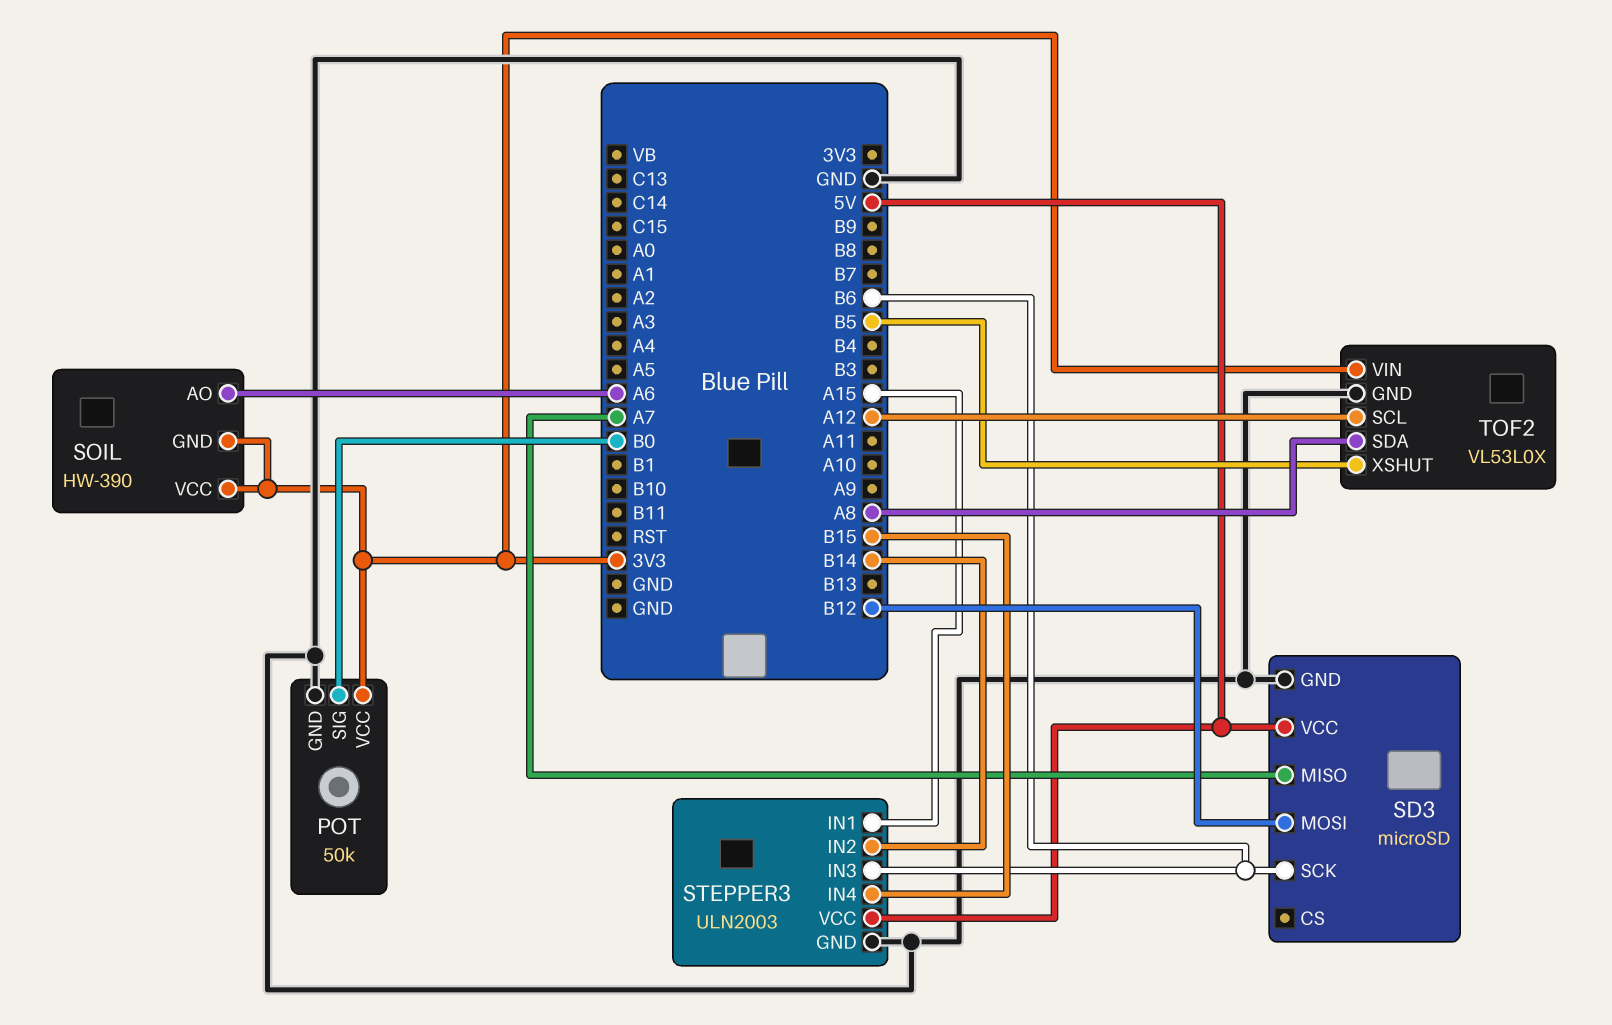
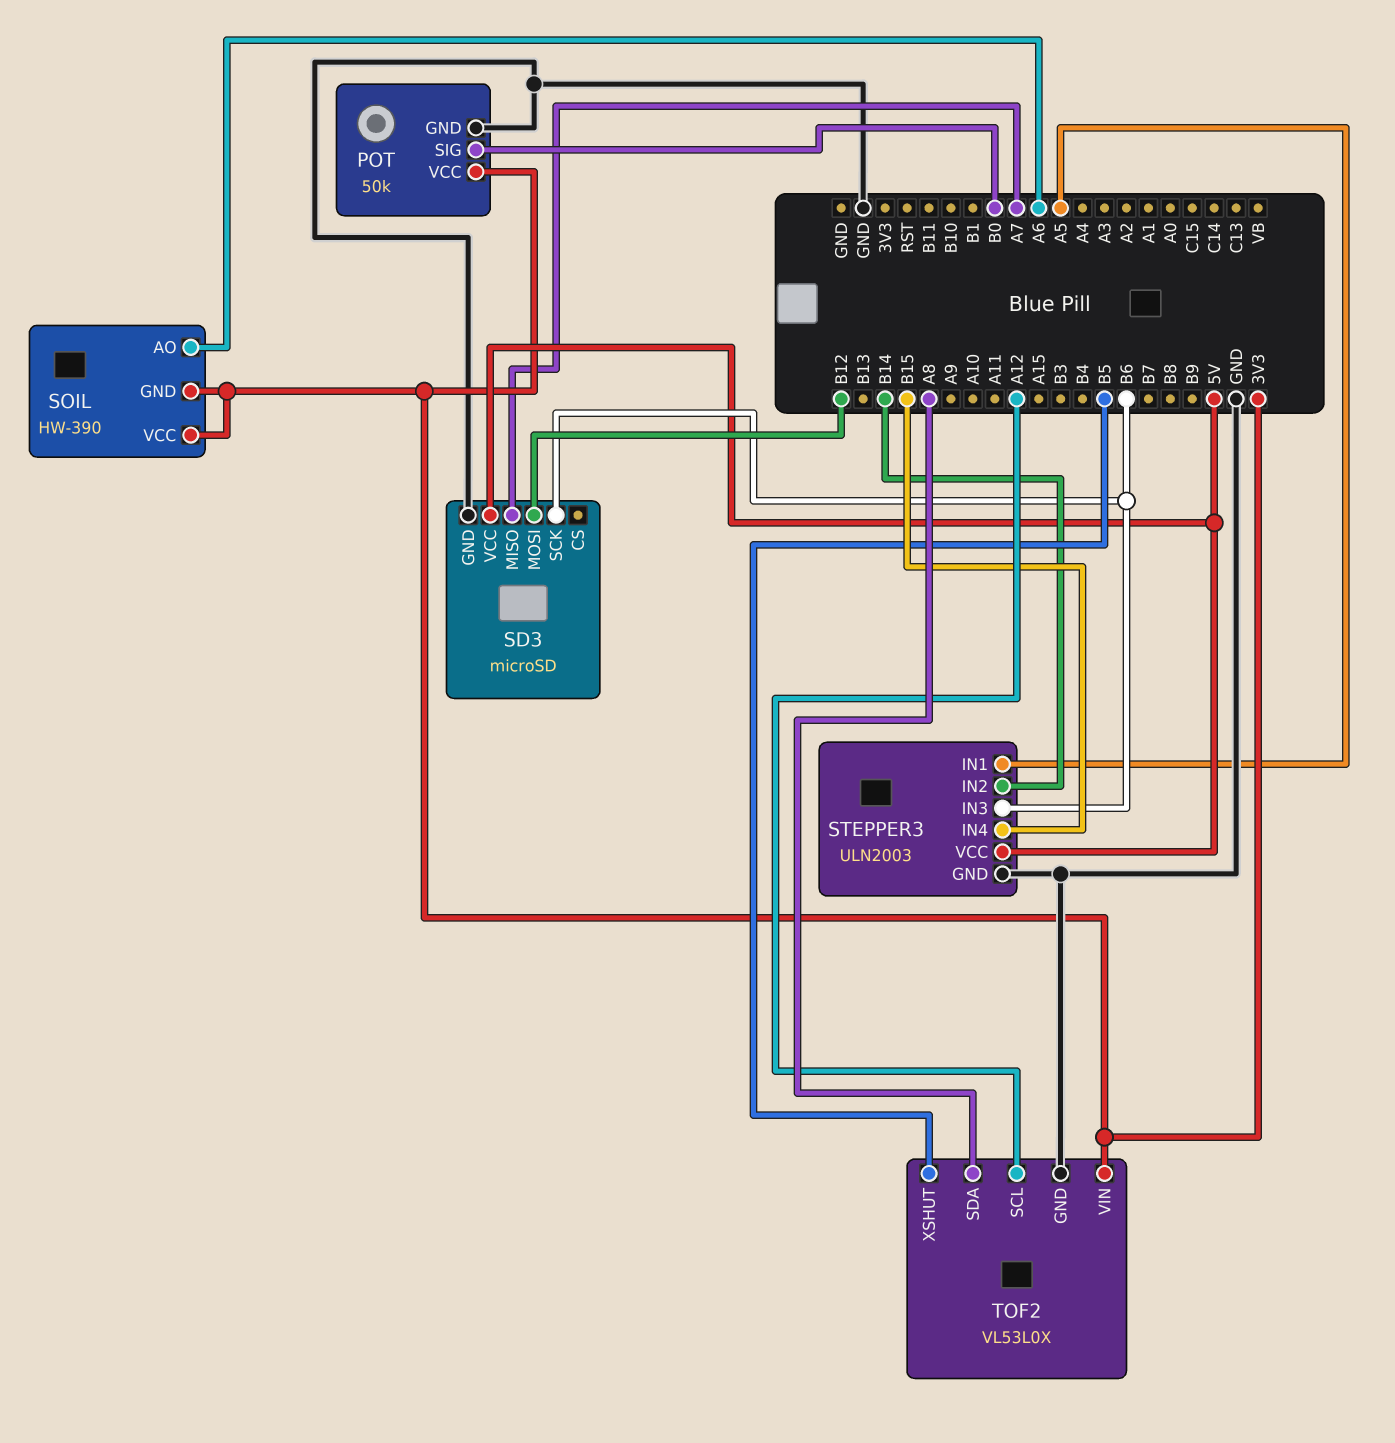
STEPPER3 pin IN1: A15 -> A5

